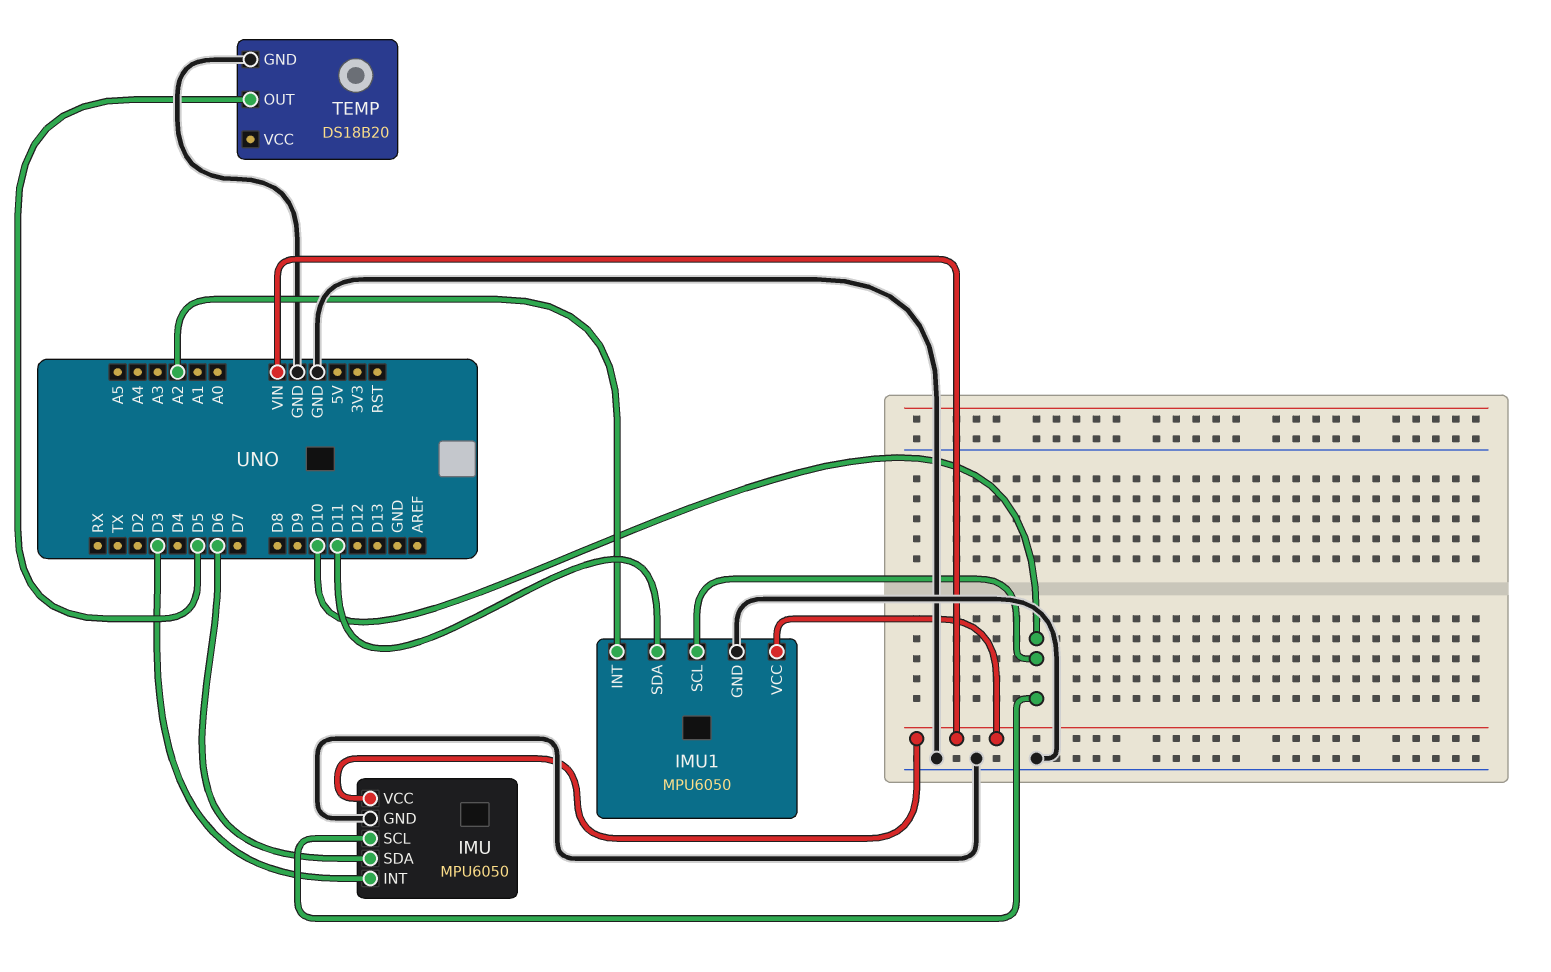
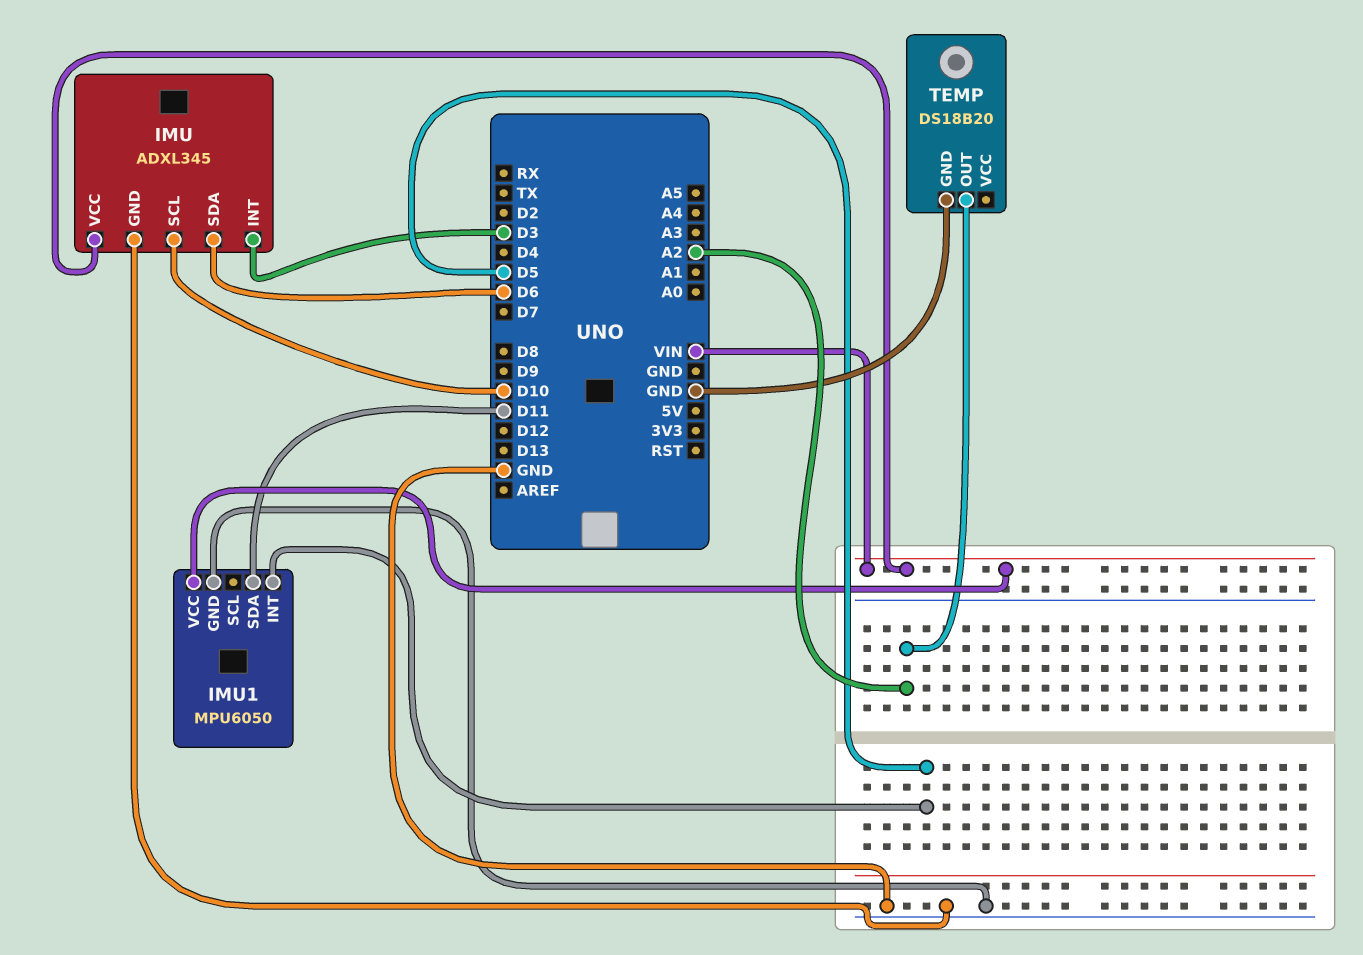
IMU: MPU6050 -> ADXL345
IMU1 pin INT: A2 -> D5
IMU1 pin SCL: D10 -> none
TEMP pin OUT: D5 -> A2

